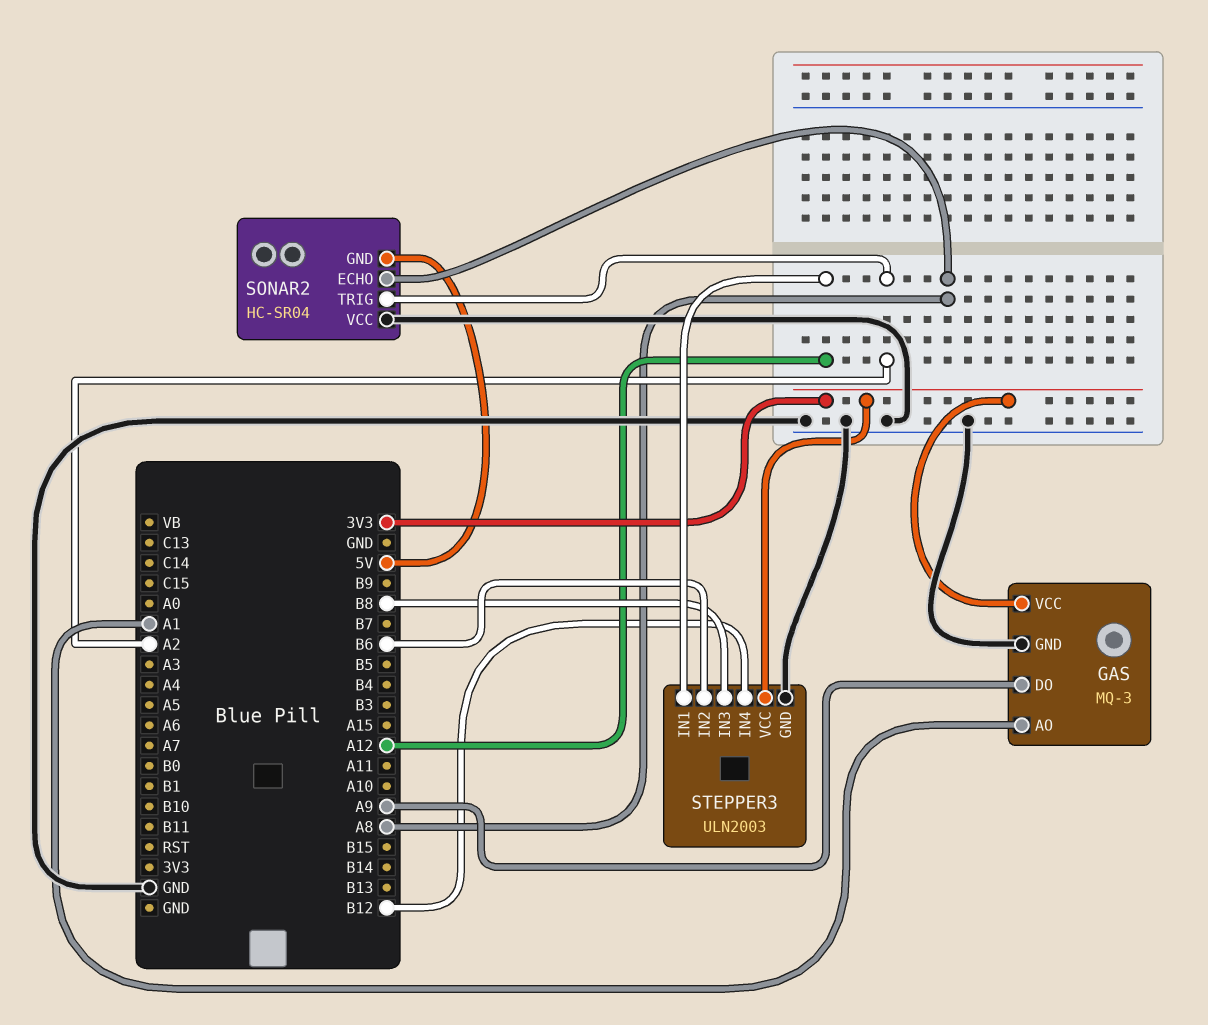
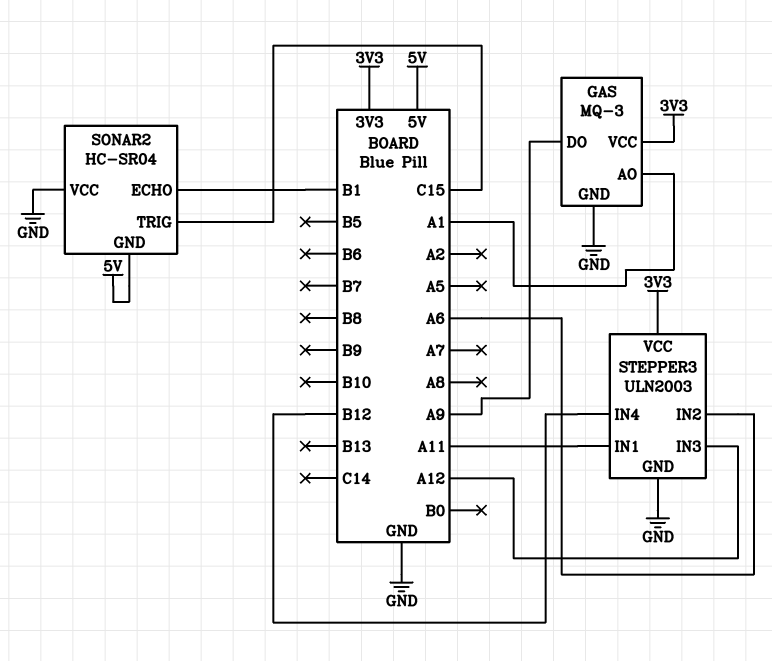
SONAR2 pin ECHO: A8 -> B1
SONAR2 pin TRIG: A2 -> C15
STEPPER3 pin IN1: A12 -> A11
STEPPER3 pin IN2: B6 -> A6
STEPPER3 pin IN3: B8 -> A12

